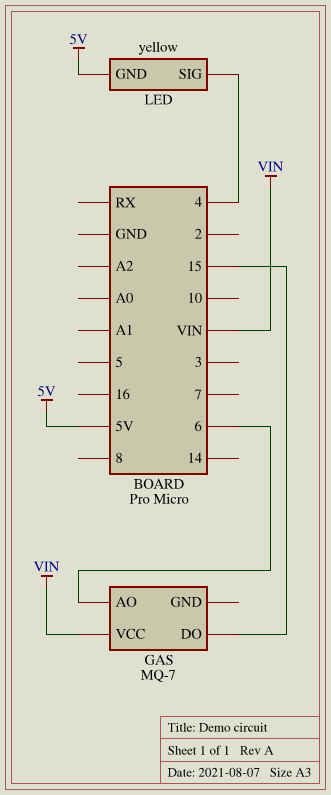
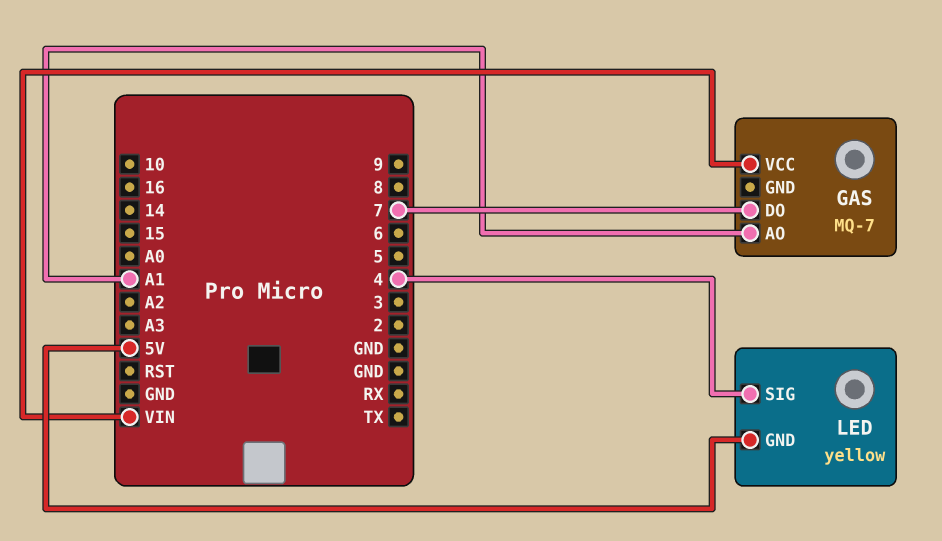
GAS pin AO: 6 -> A1
GAS pin DO: 15 -> 7

